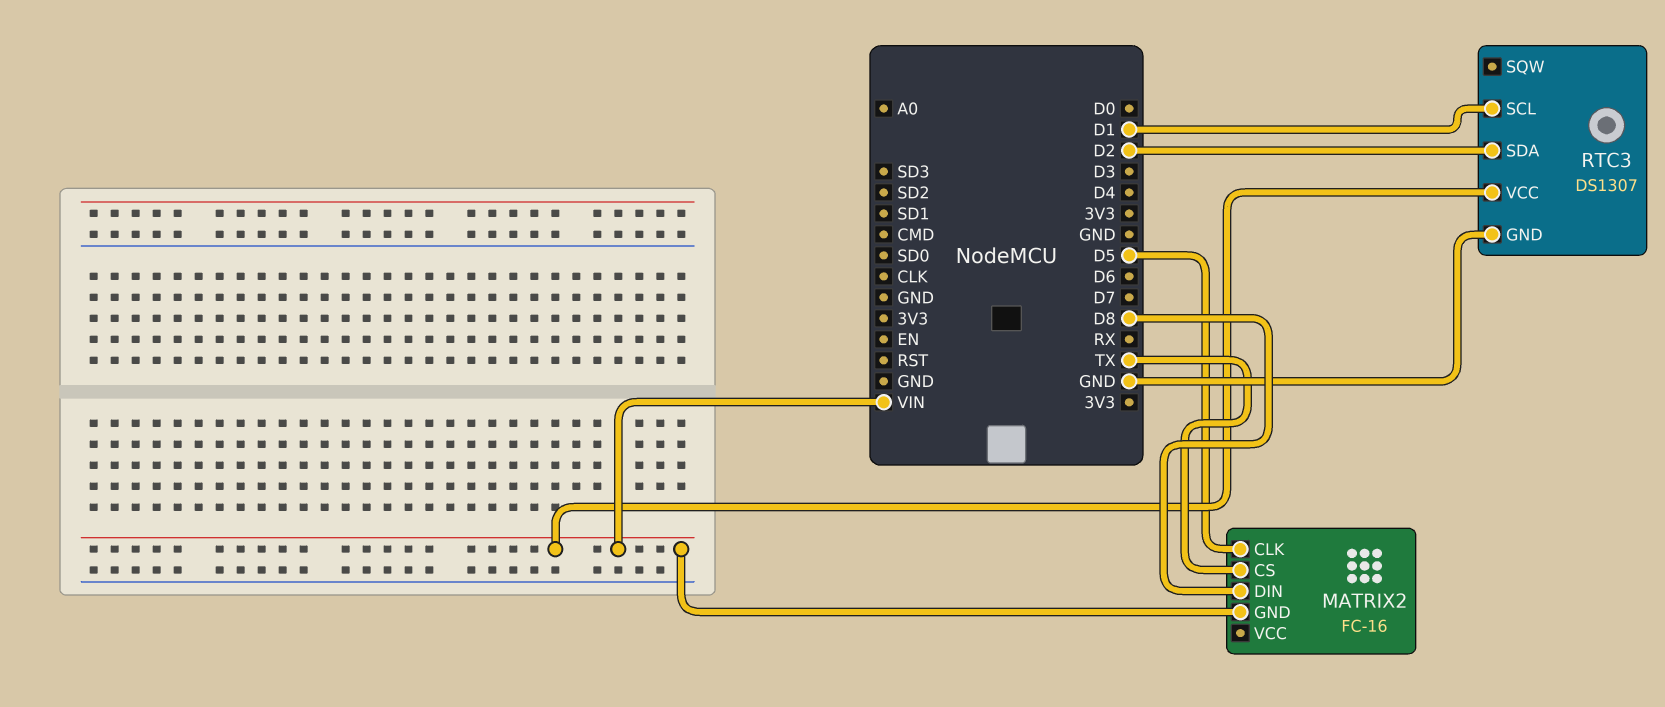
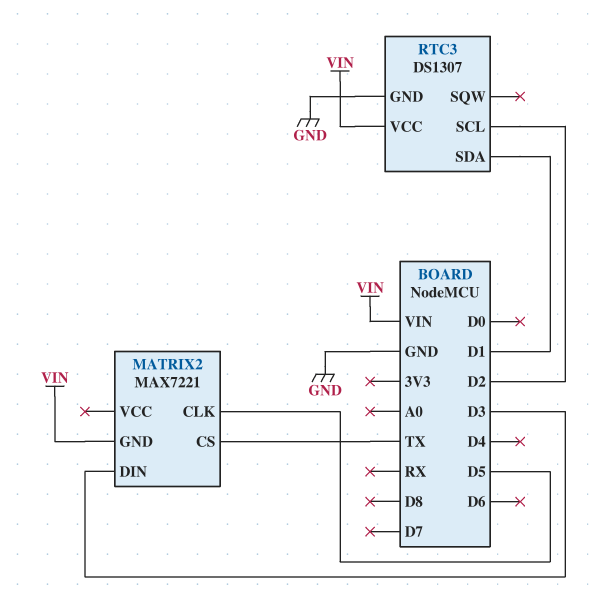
MATRIX2: FC-16 -> MAX7221
MATRIX2 pin DIN: D8 -> D3
RTC3 pin SCL: D1 -> D2
RTC3 pin SDA: D2 -> D1

